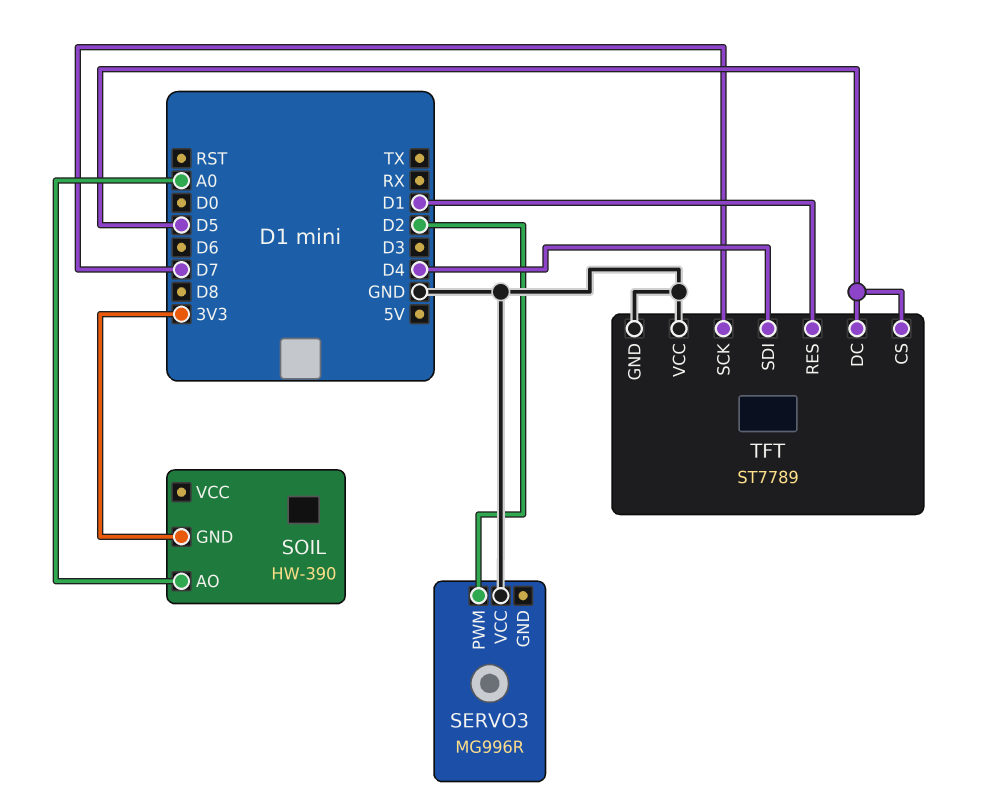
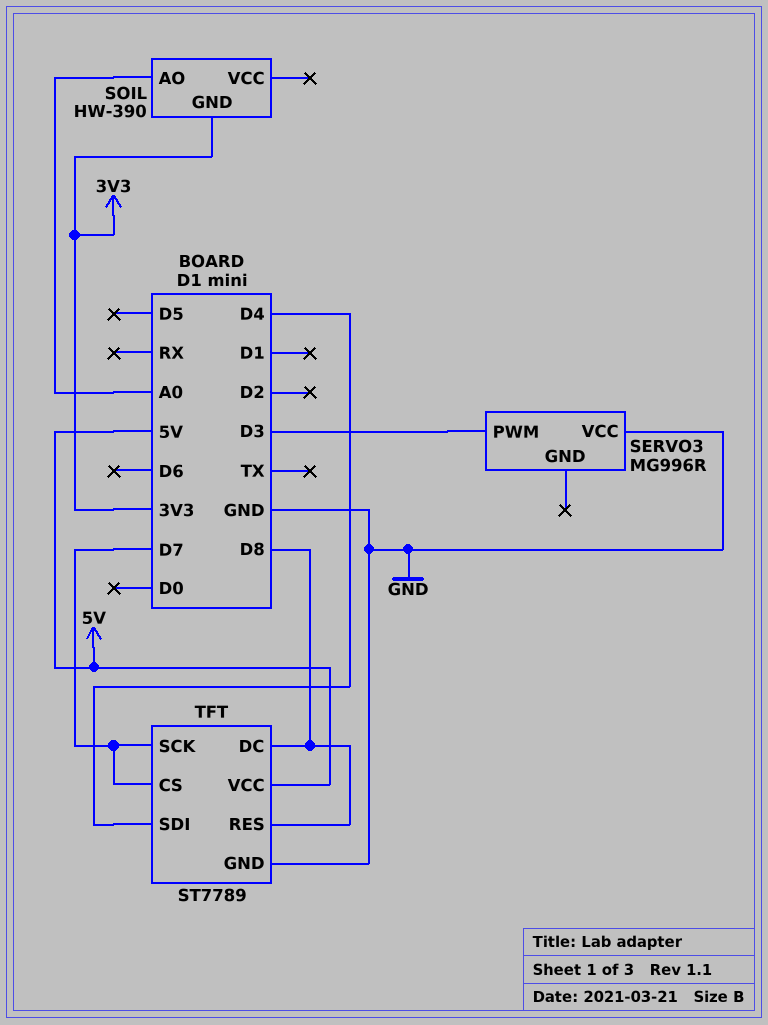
SERVO3 pin PWM: D2 -> D3
TFT pin CS: D5 -> D7
TFT pin DC: D5 -> D8
TFT pin RES: D1 -> D8
TFT pin VCC: GND -> 5V

